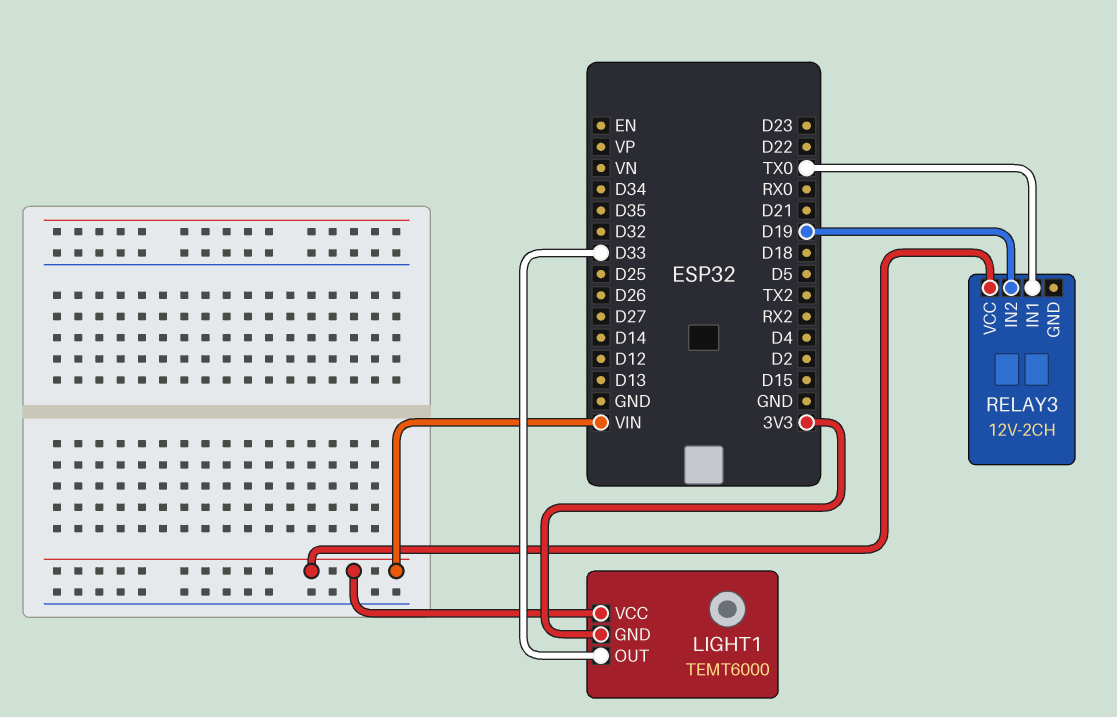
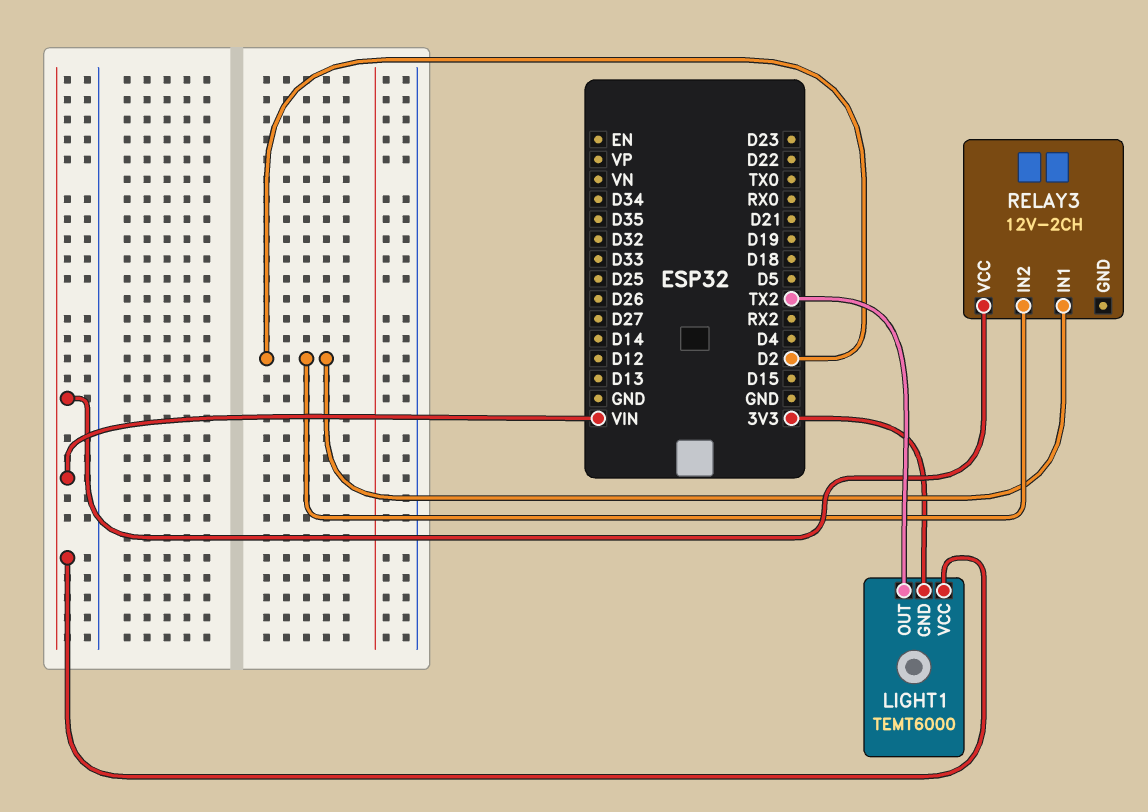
LIGHT1 pin OUT: D33 -> TX2
RELAY3 pin IN1: TX0 -> D2
RELAY3 pin IN2: D19 -> D2

